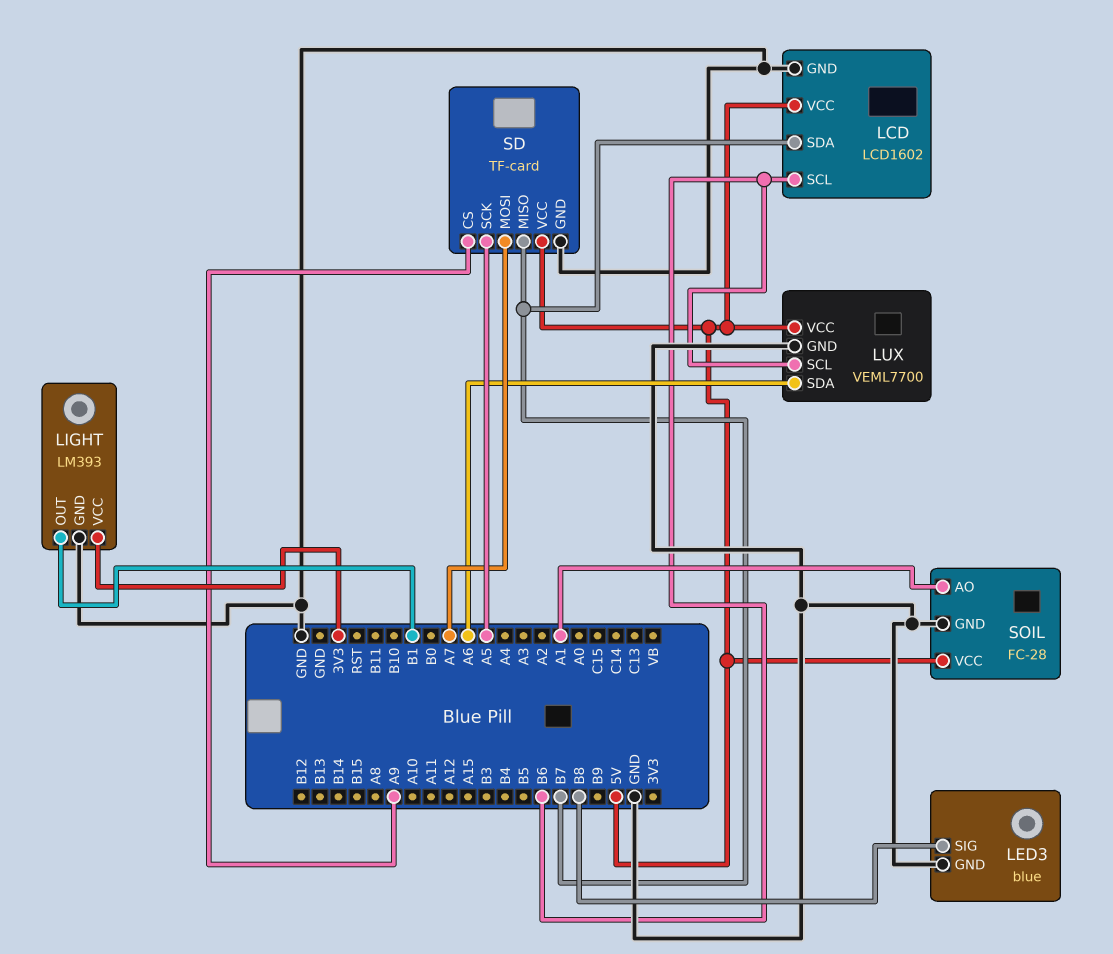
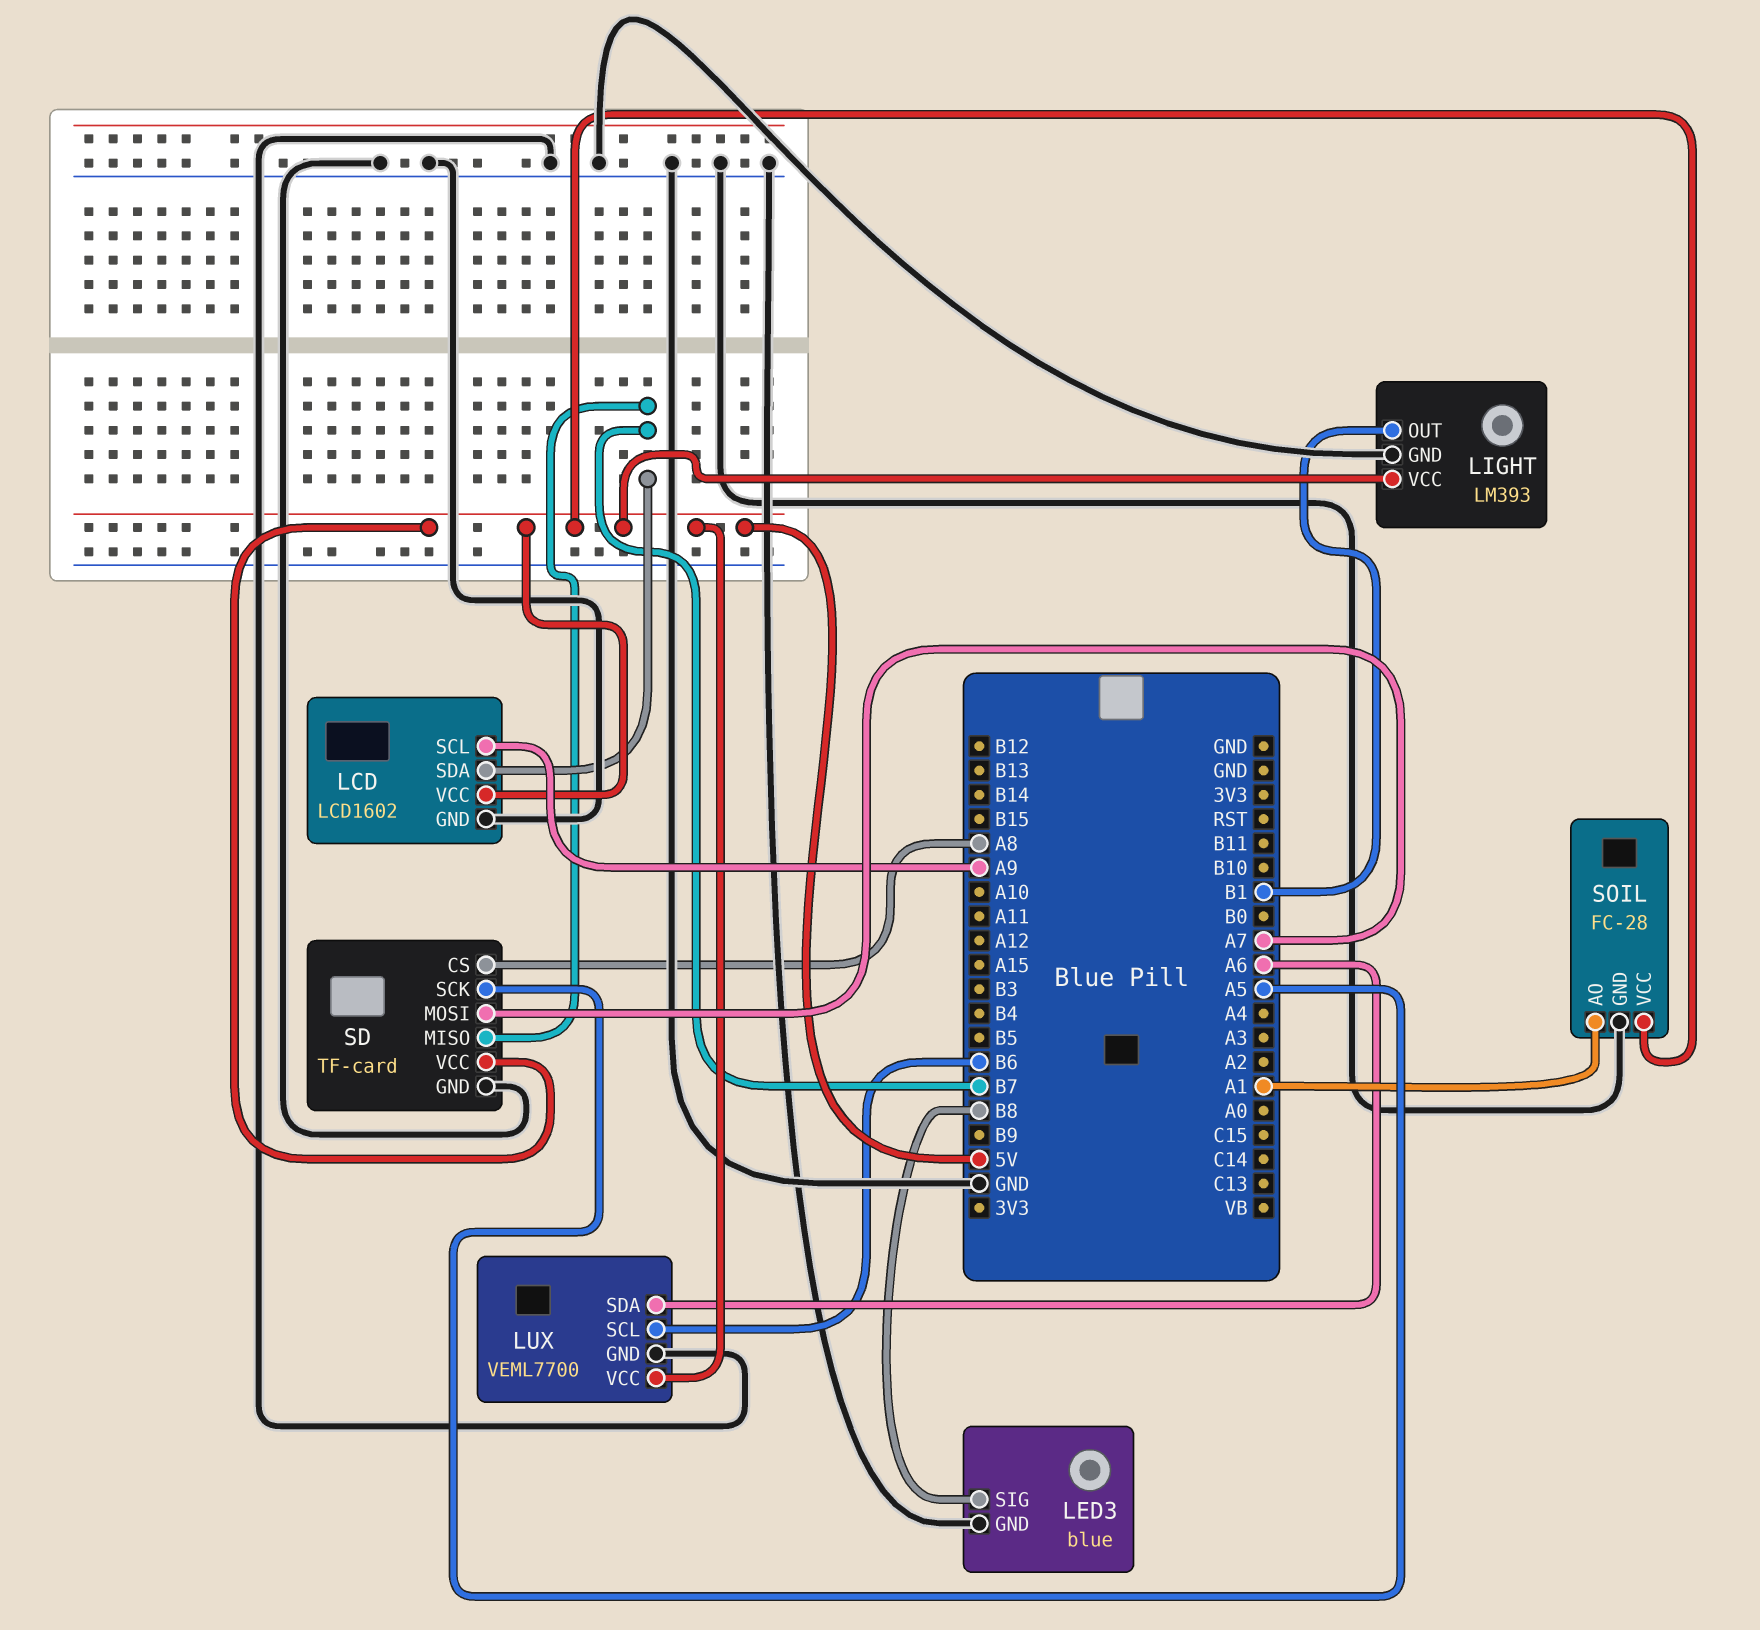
LCD pin SCL: B6 -> A9
LIGHT pin VCC: 3V3 -> 5V
SD pin CS: A9 -> A8

